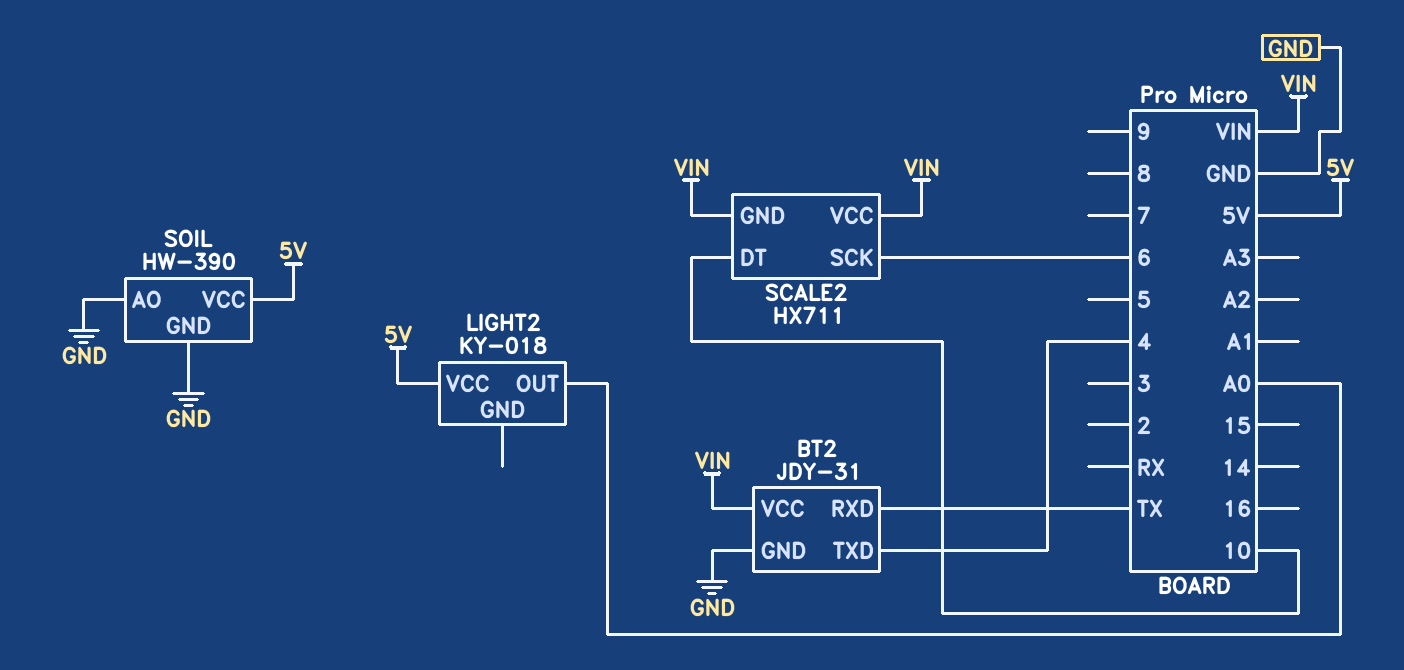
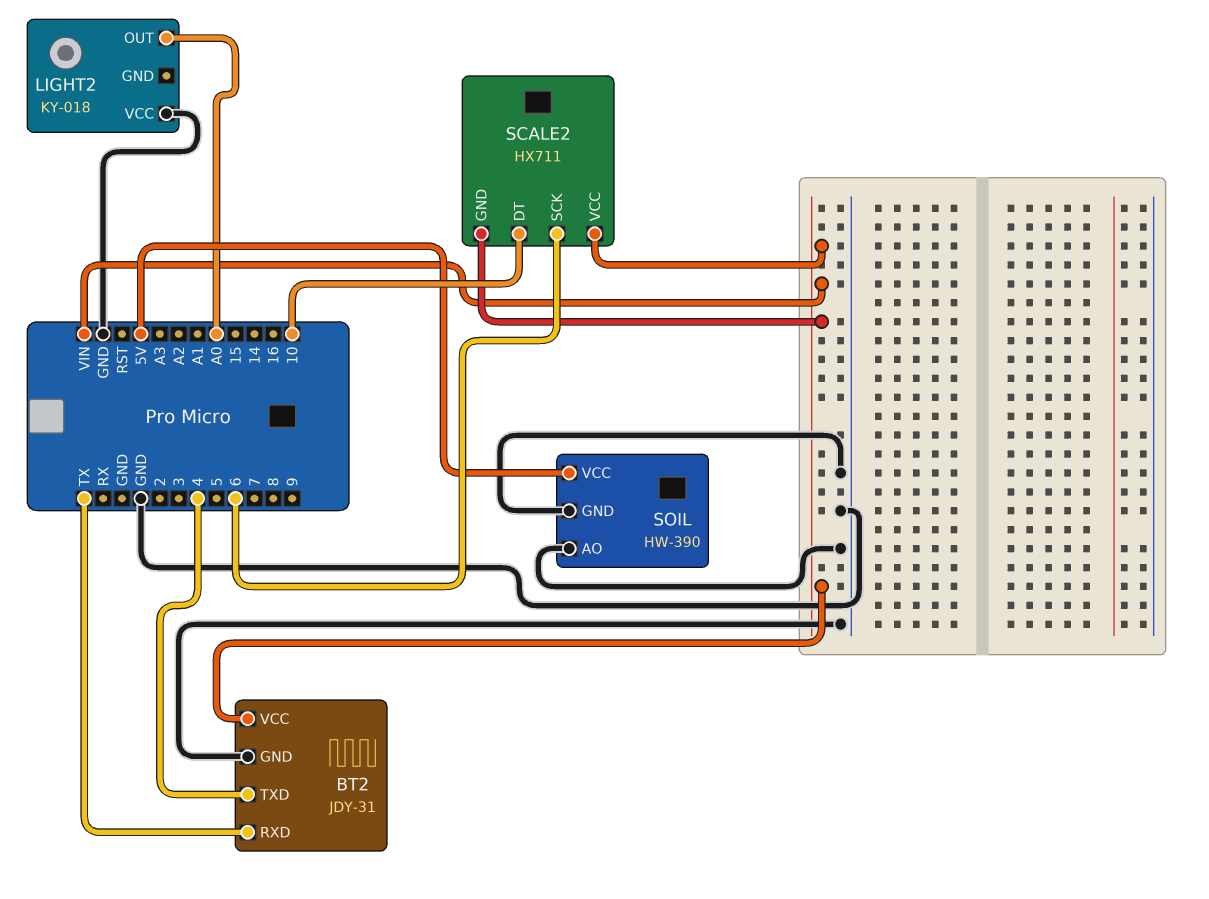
LIGHT2 pin VCC: 5V -> GND

